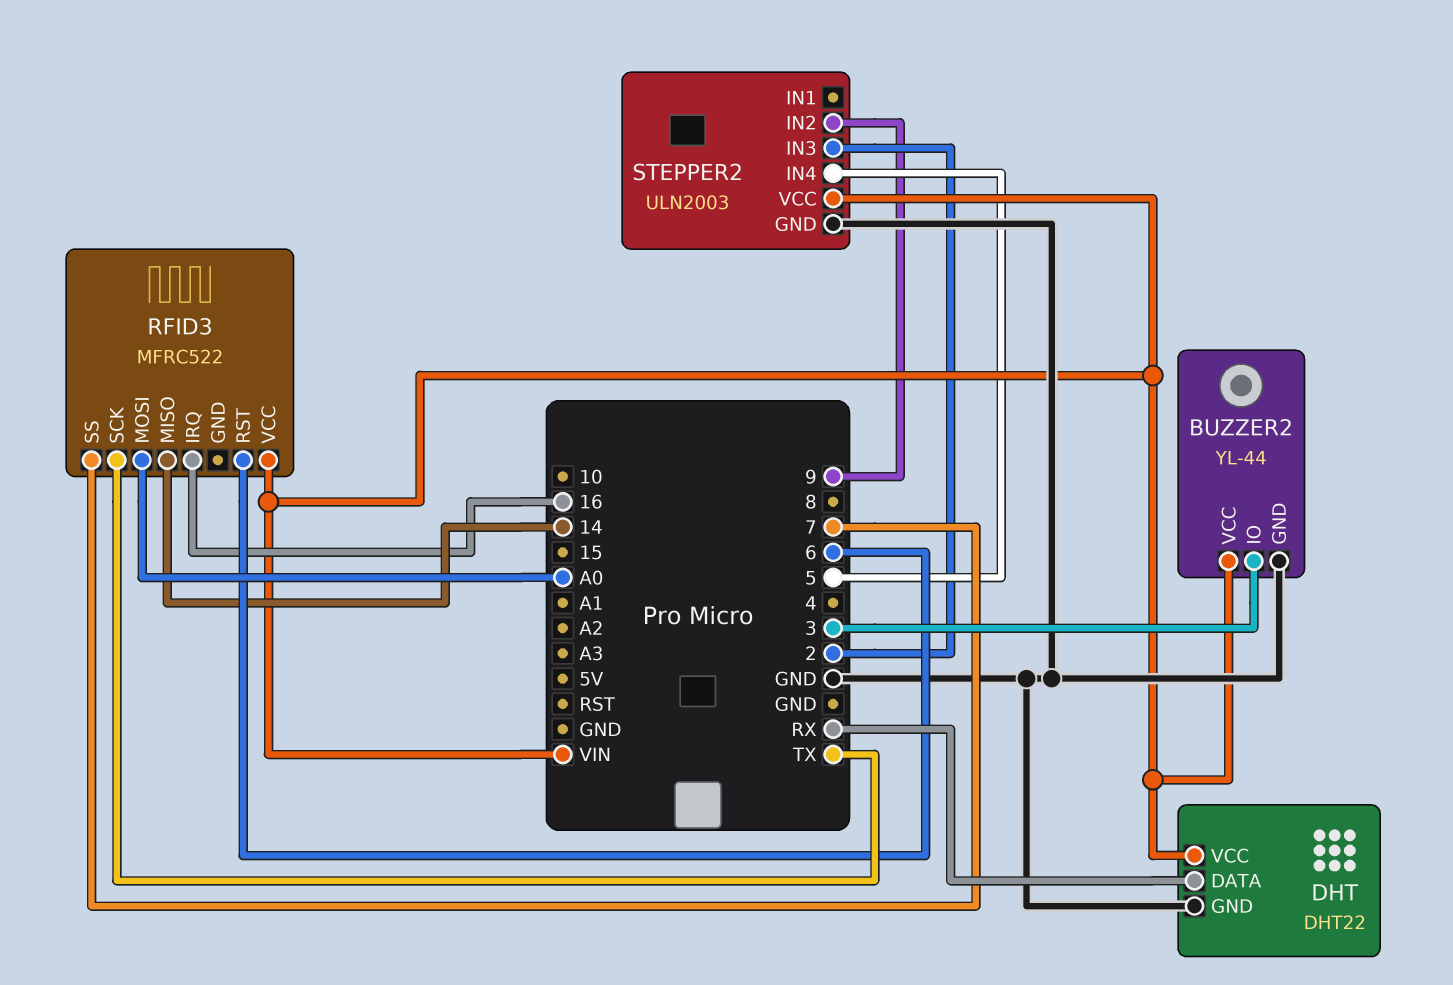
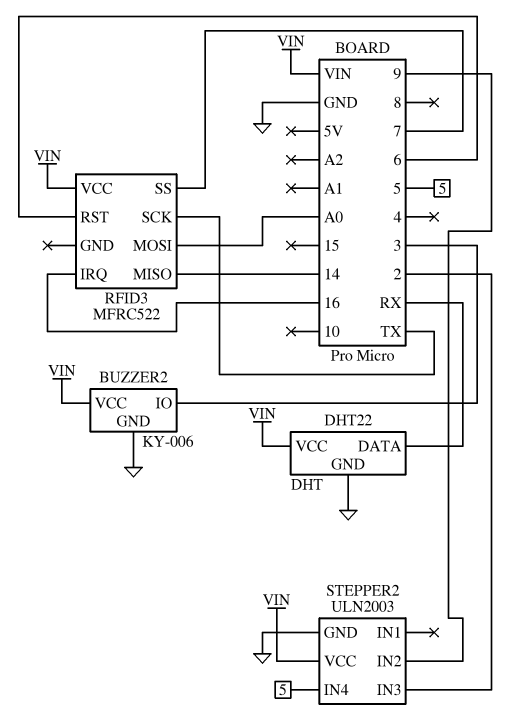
BUZZER2: YL-44 -> KY-006

